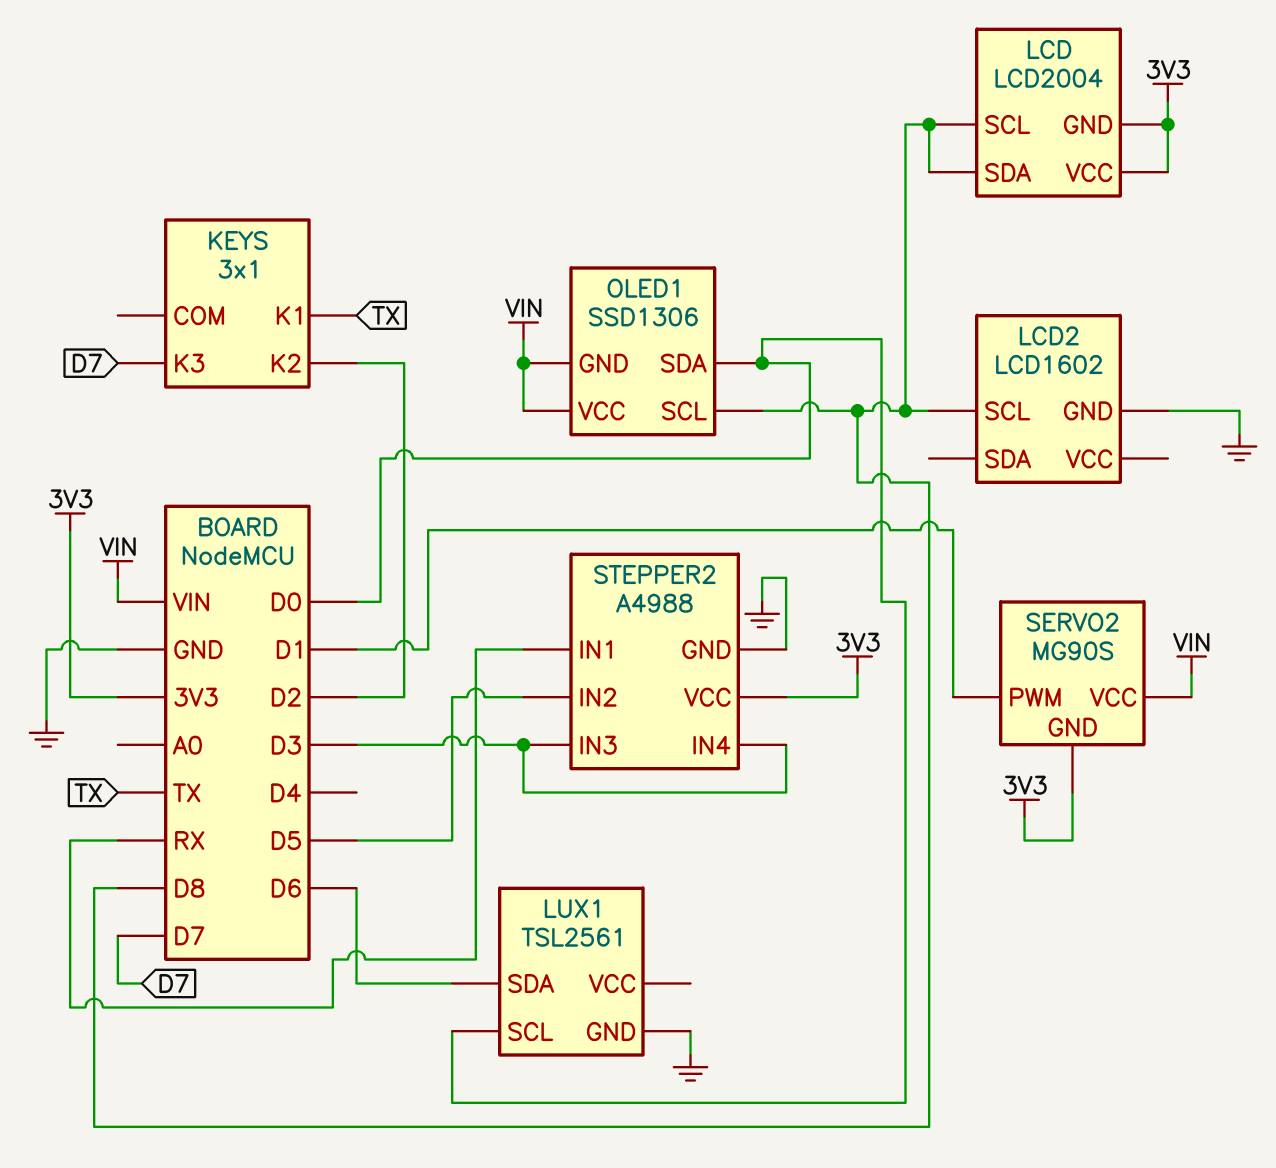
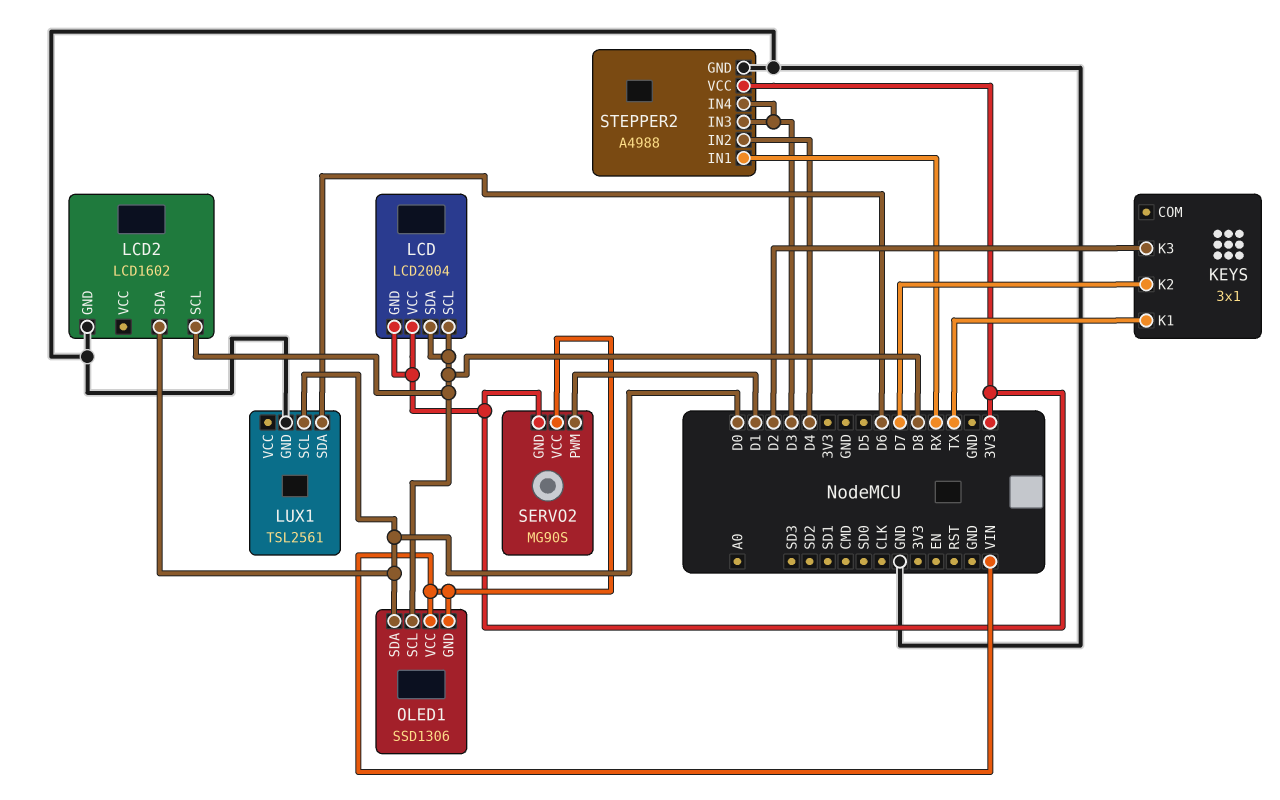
KEYS pin K2: D2 -> D7
KEYS pin K3: D7 -> D2
LCD2 pin SDA: none -> D0
STEPPER2 pin IN2: D5 -> D4

